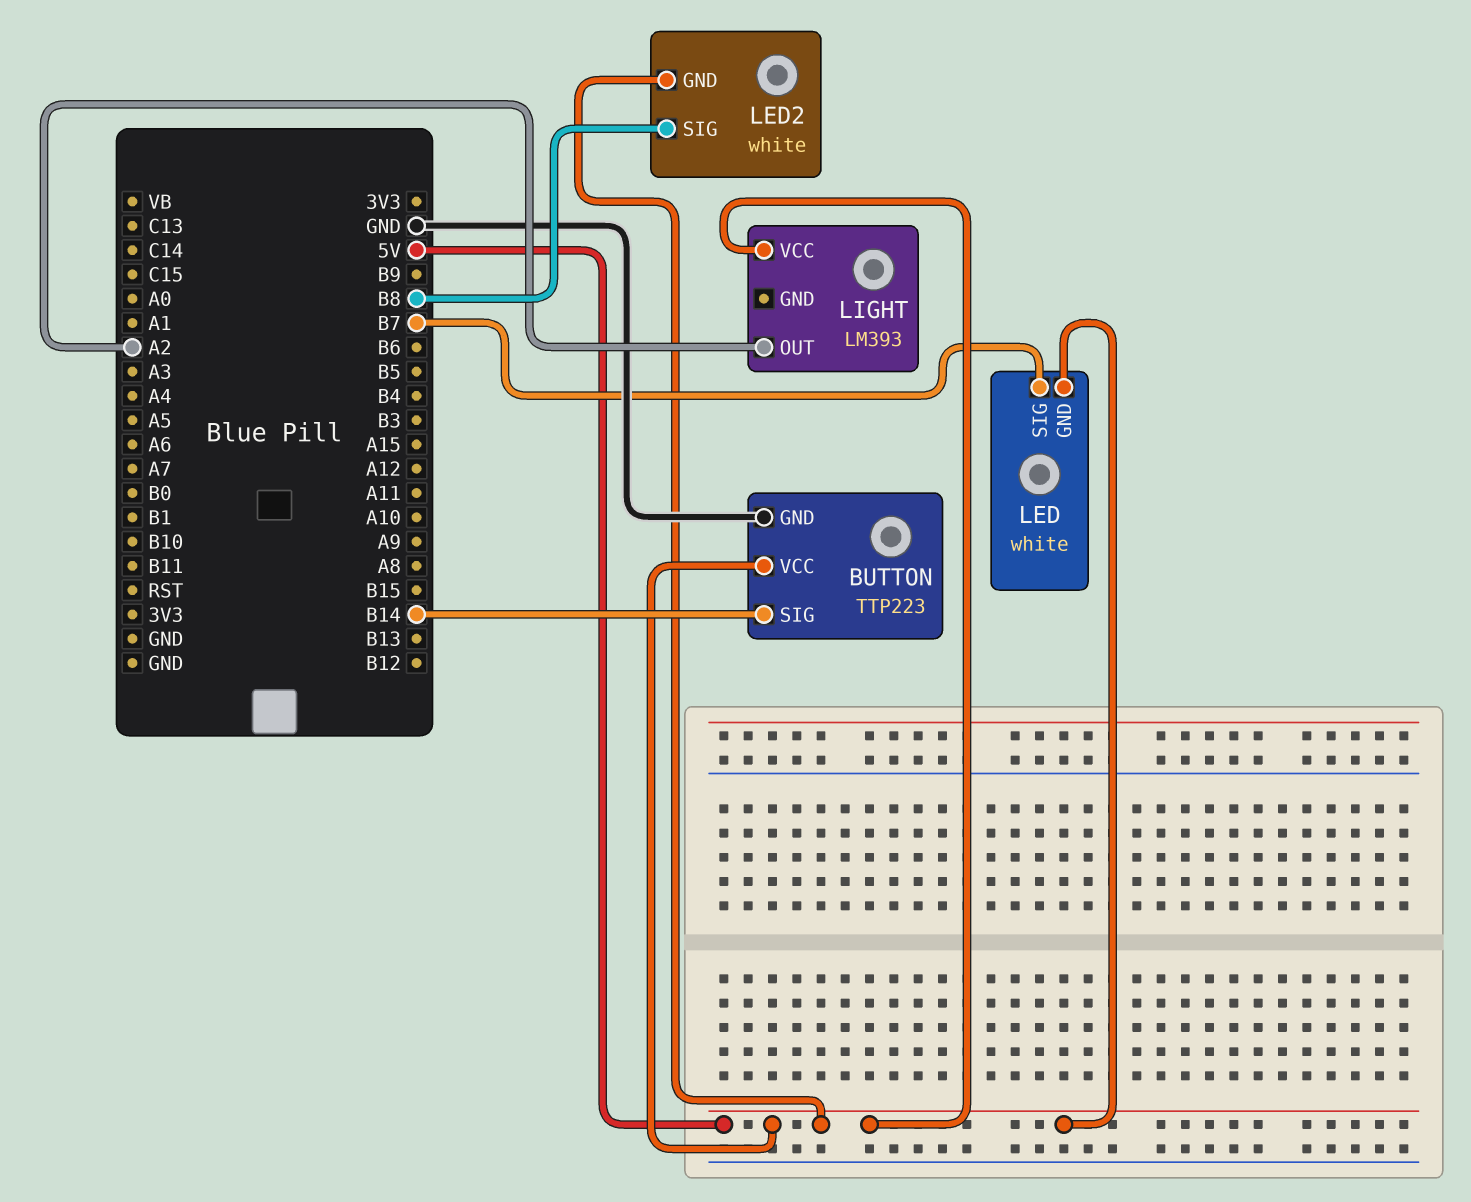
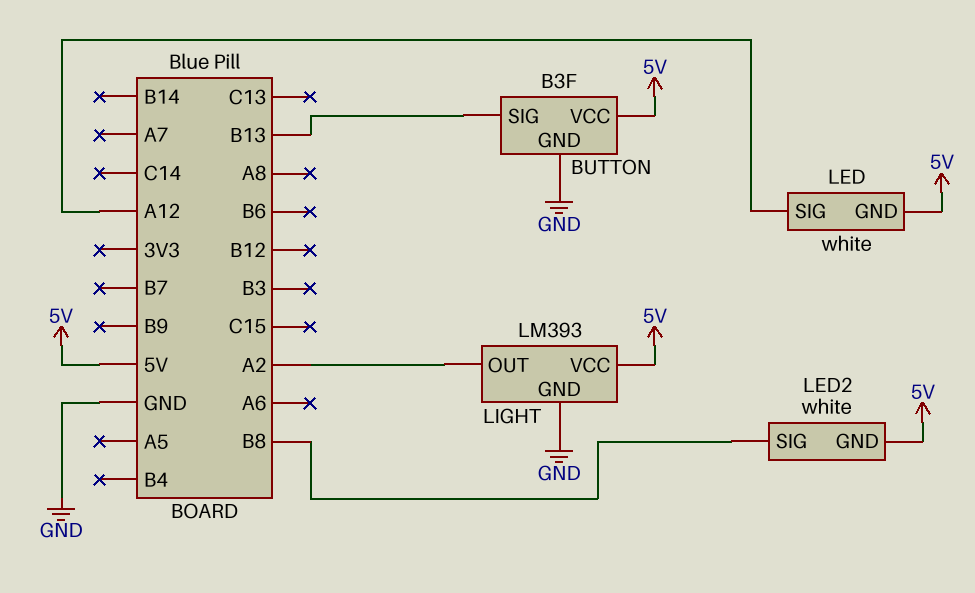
BUTTON: TTP223 -> B3F
BUTTON pin SIG: B14 -> B13
LED pin SIG: B7 -> A12
LIGHT pin GND: none -> GND

